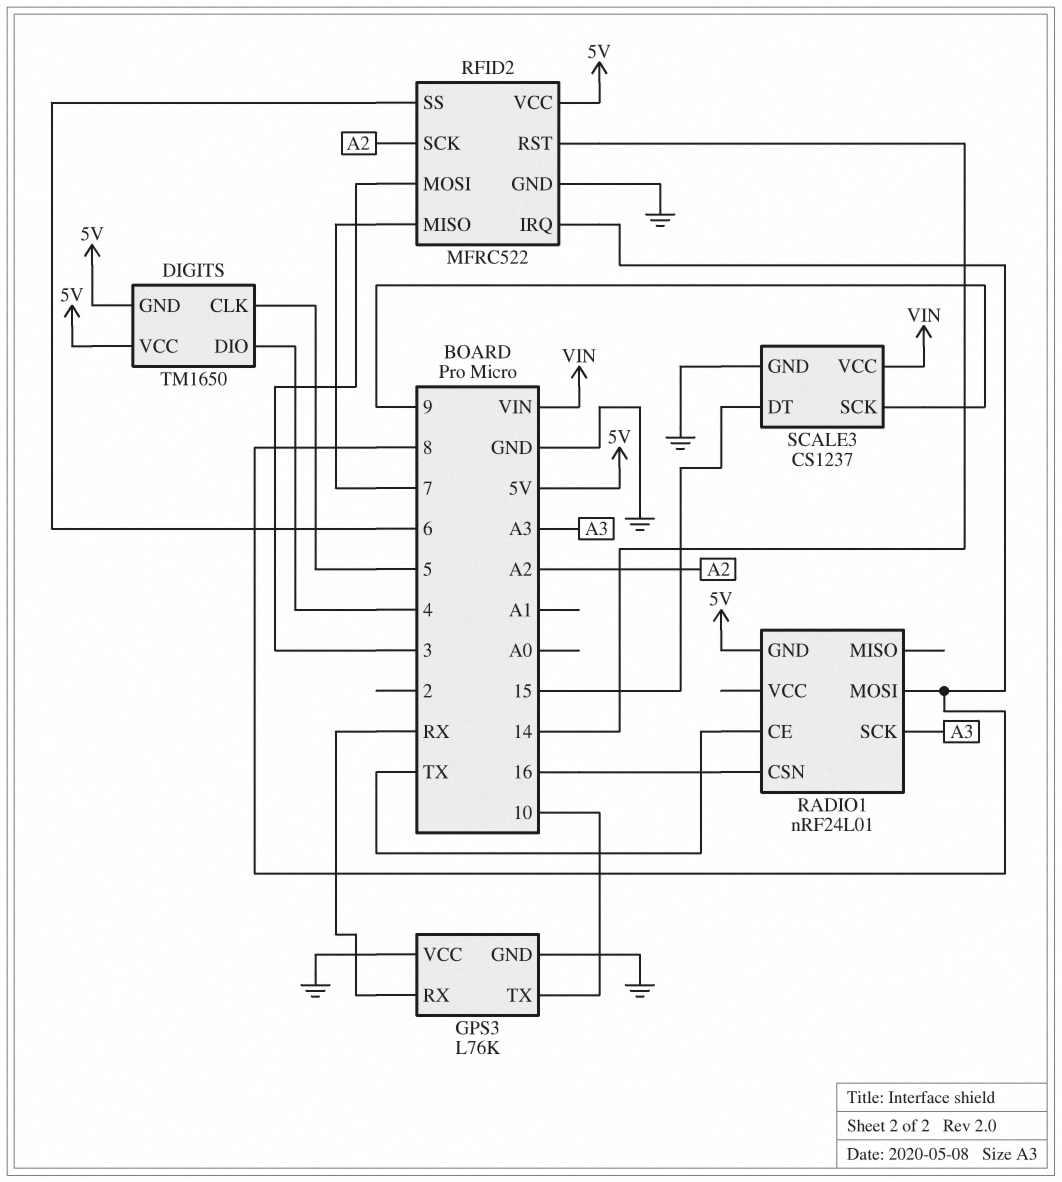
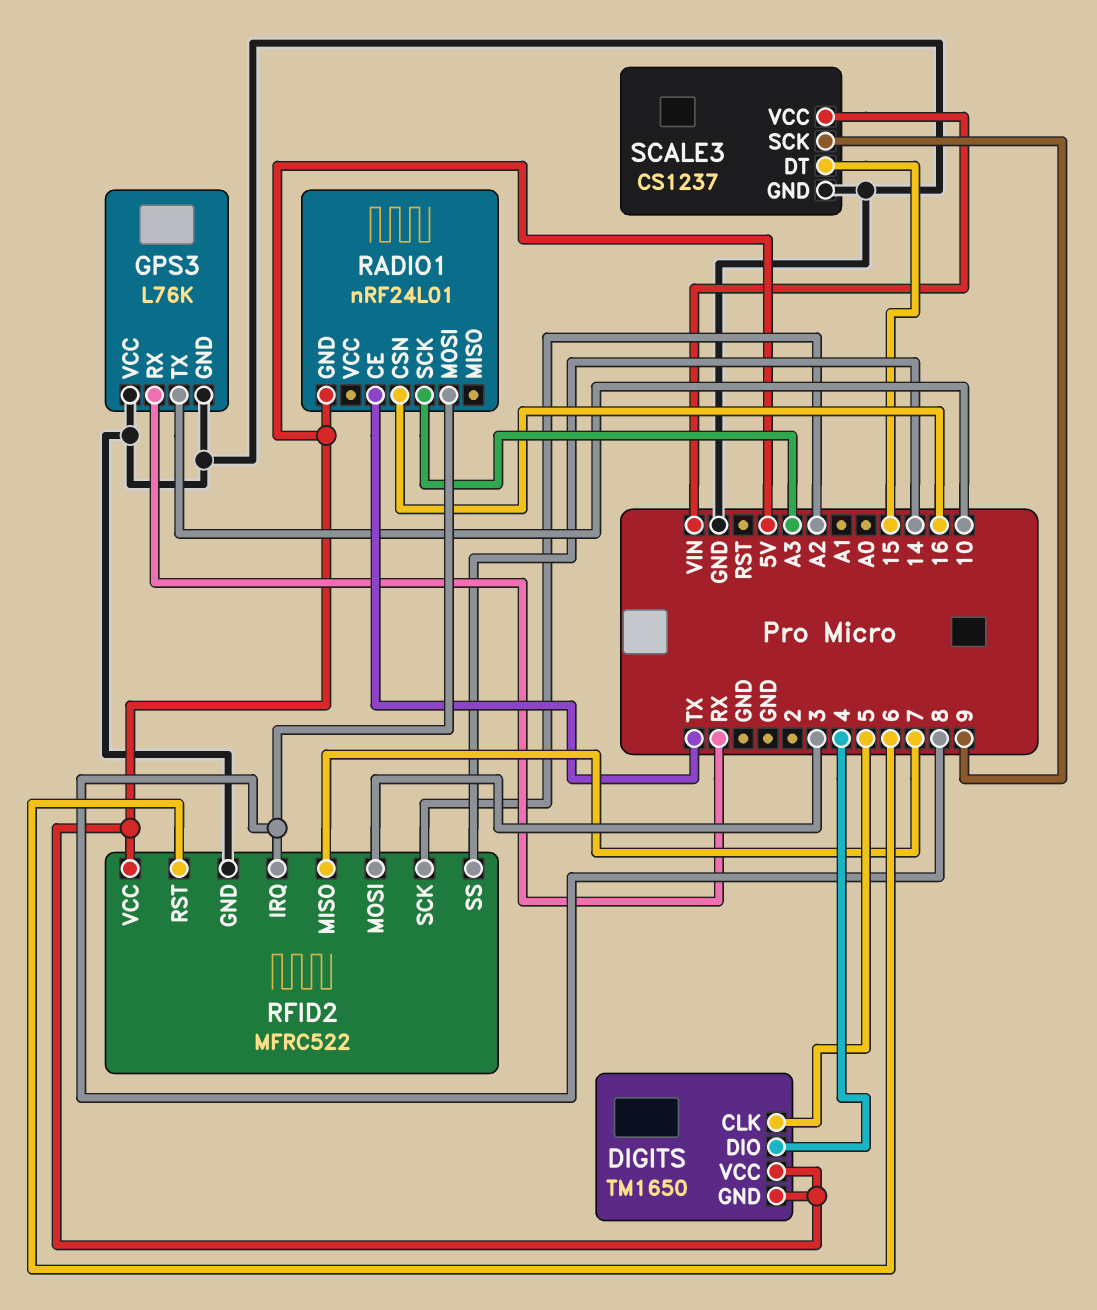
RFID2 pin RST: 14 -> 6
RFID2 pin SS: 6 -> 14

